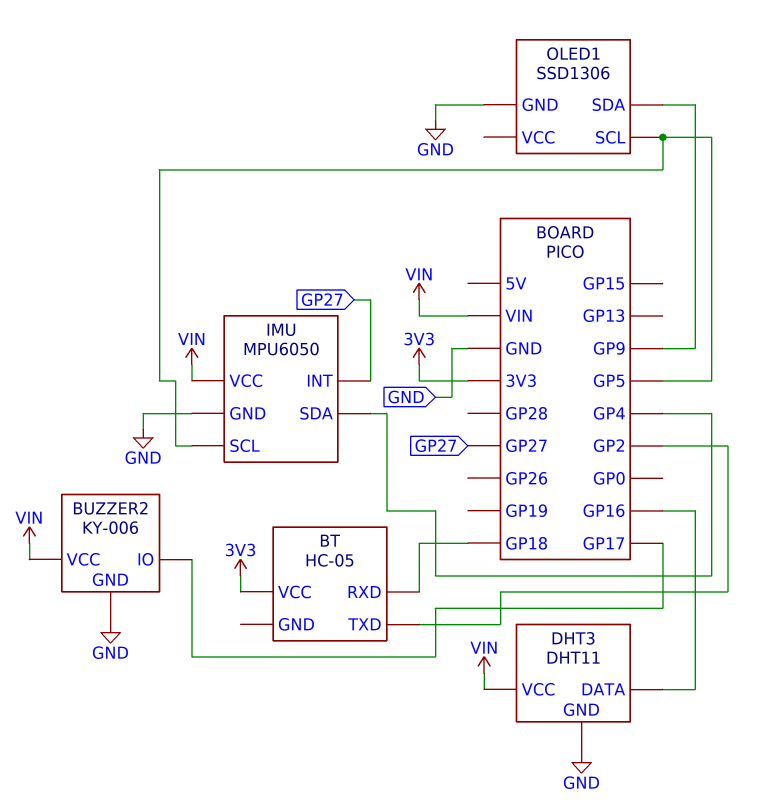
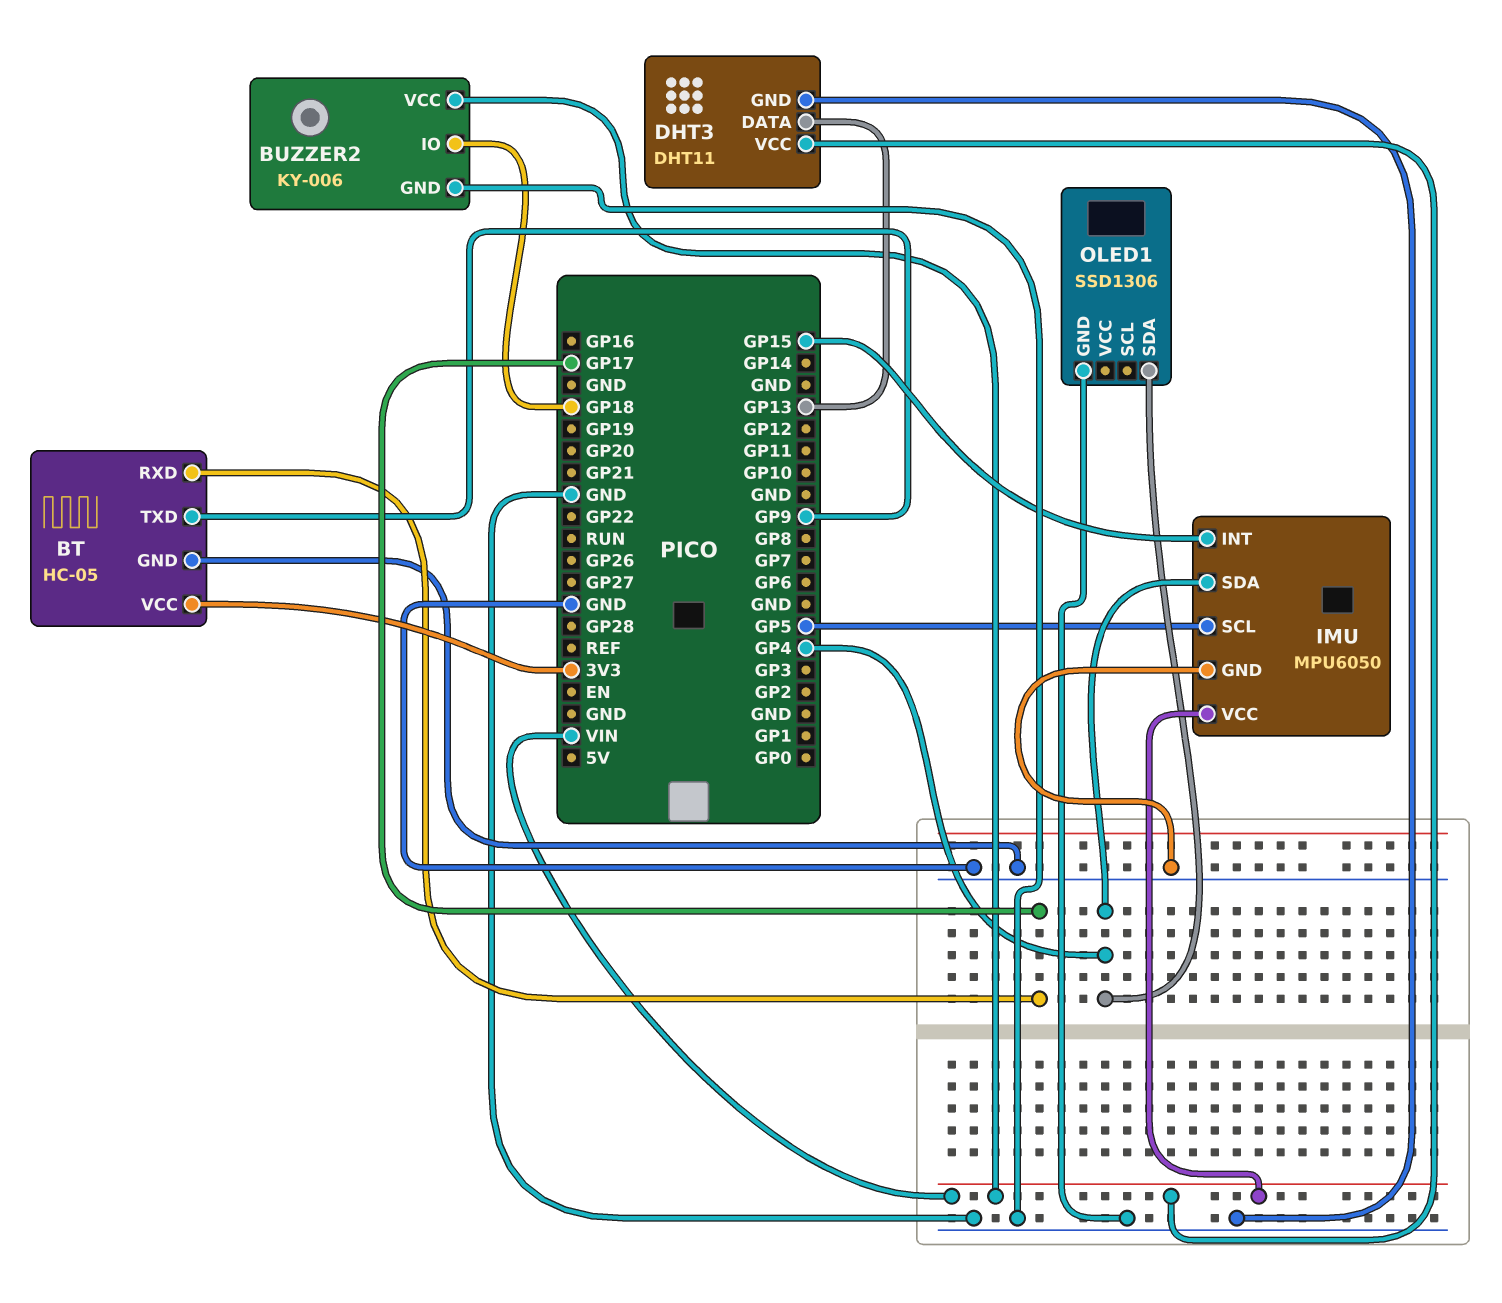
BT pin GND: none -> GND
BT pin RXD: GP18 -> GP17
BT pin TXD: GP2 -> GP9
BUZZER2 pin IO: GP17 -> GP18
DHT3 pin DATA: GP16 -> GP13
IMU pin INT: GP27 -> GP15
OLED1 pin SCL: GP5 -> none
OLED1 pin SDA: GP9 -> GP4

